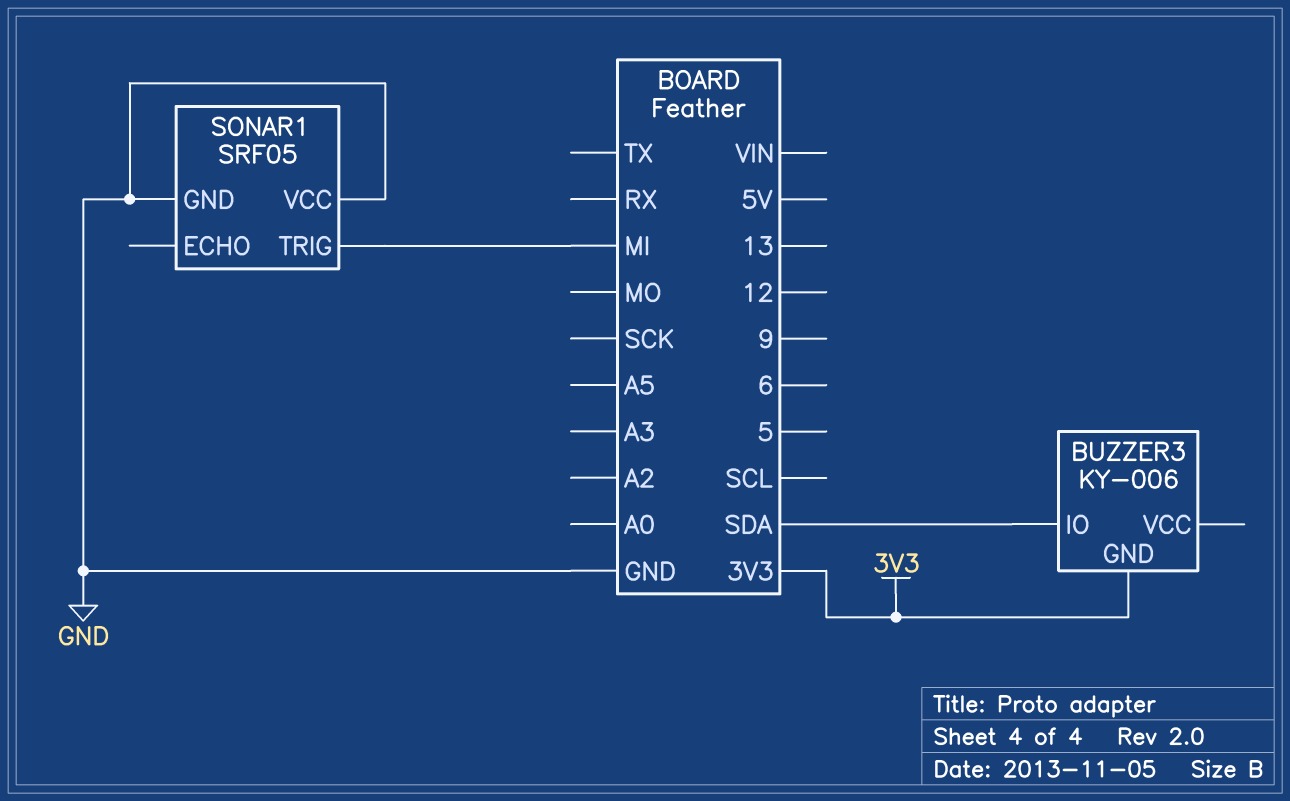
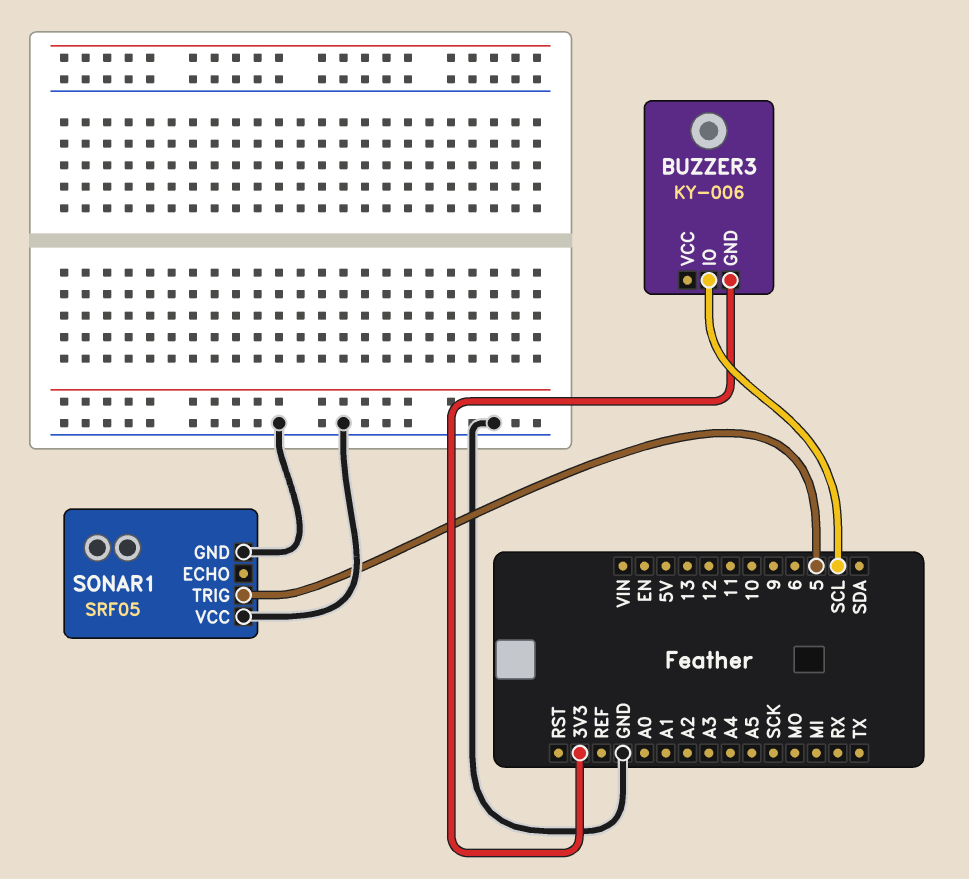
BUZZER3 pin IO: SDA -> SCL
SONAR1 pin TRIG: MI -> 5

